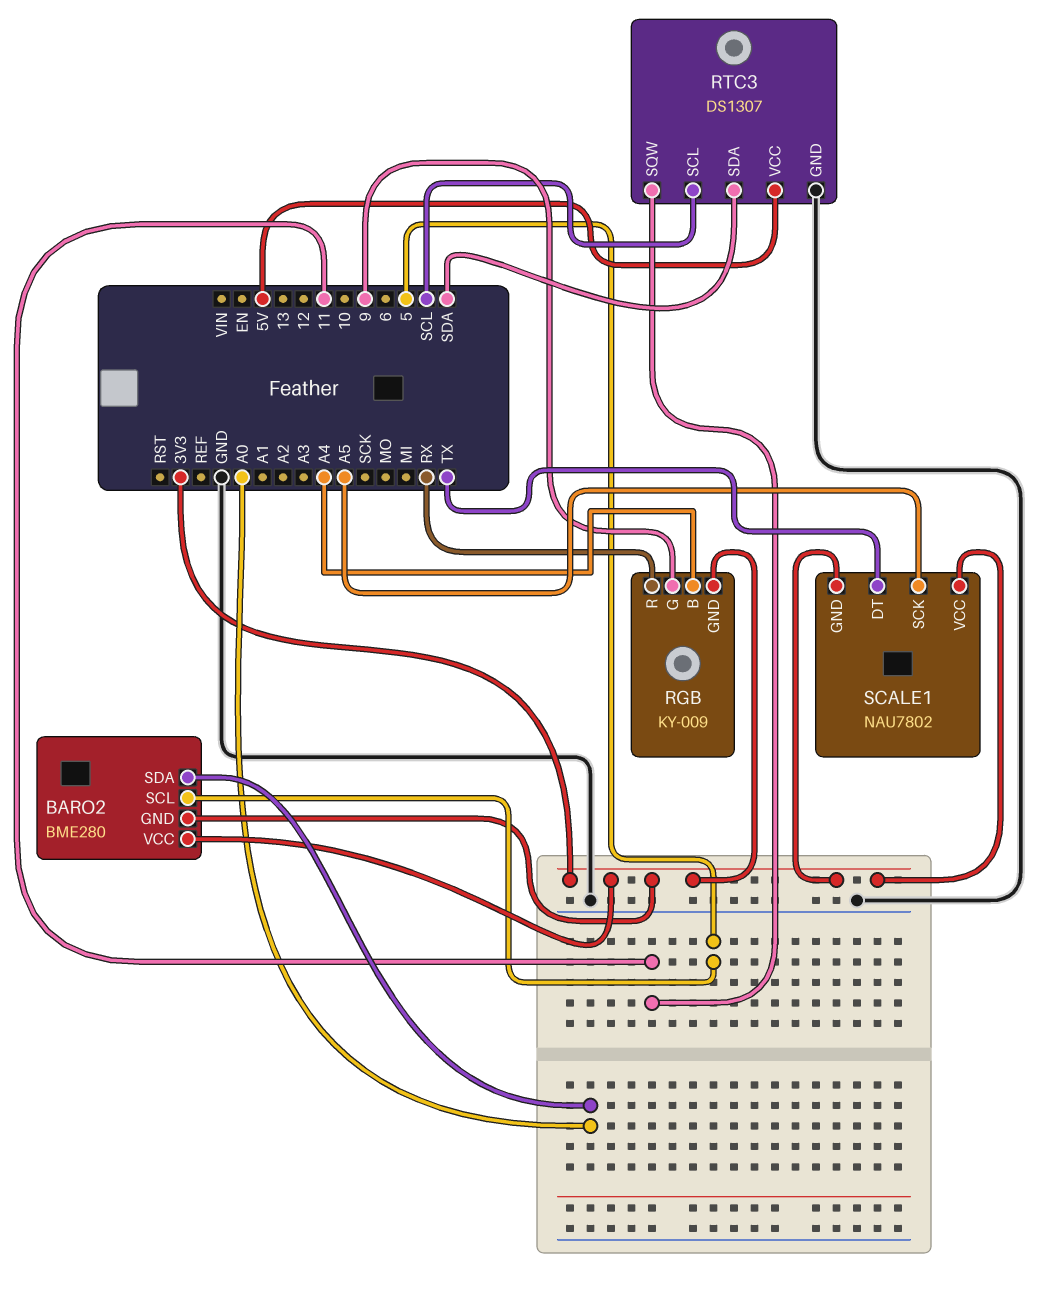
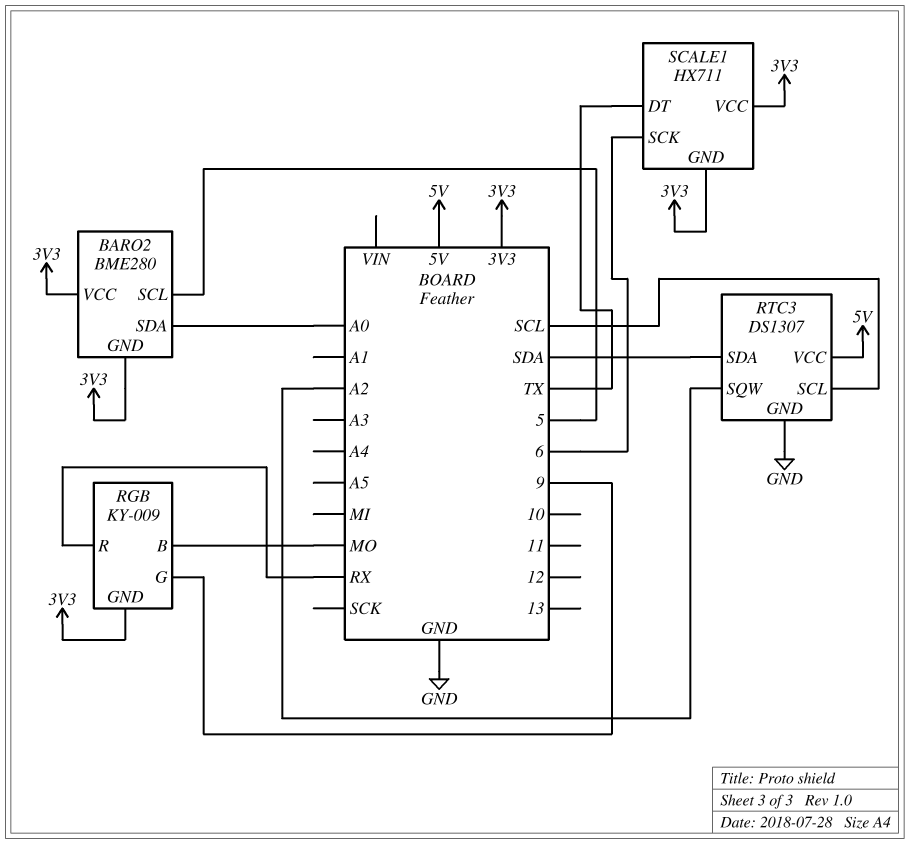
RGB pin B: A4 -> MO
RTC3 pin SQW: 11 -> A2
SCALE1: NAU7802 -> HX711
SCALE1 pin SCK: A5 -> 6

